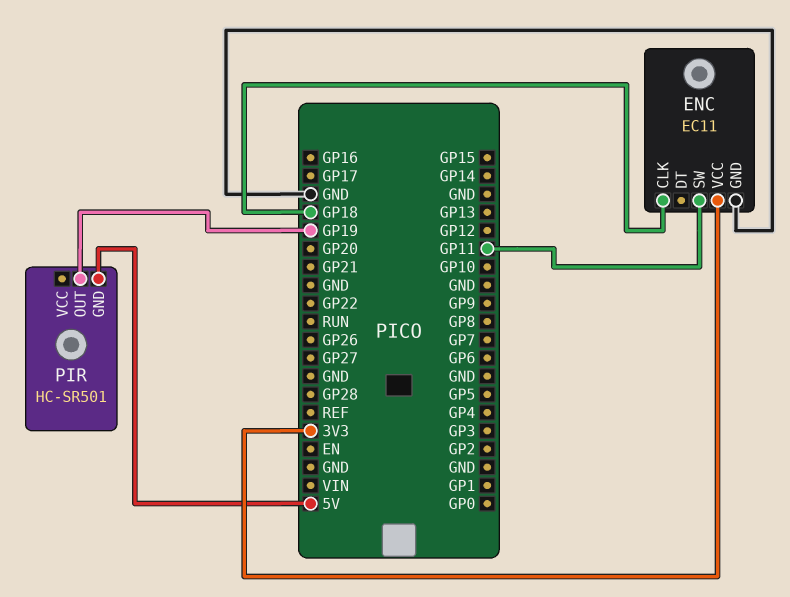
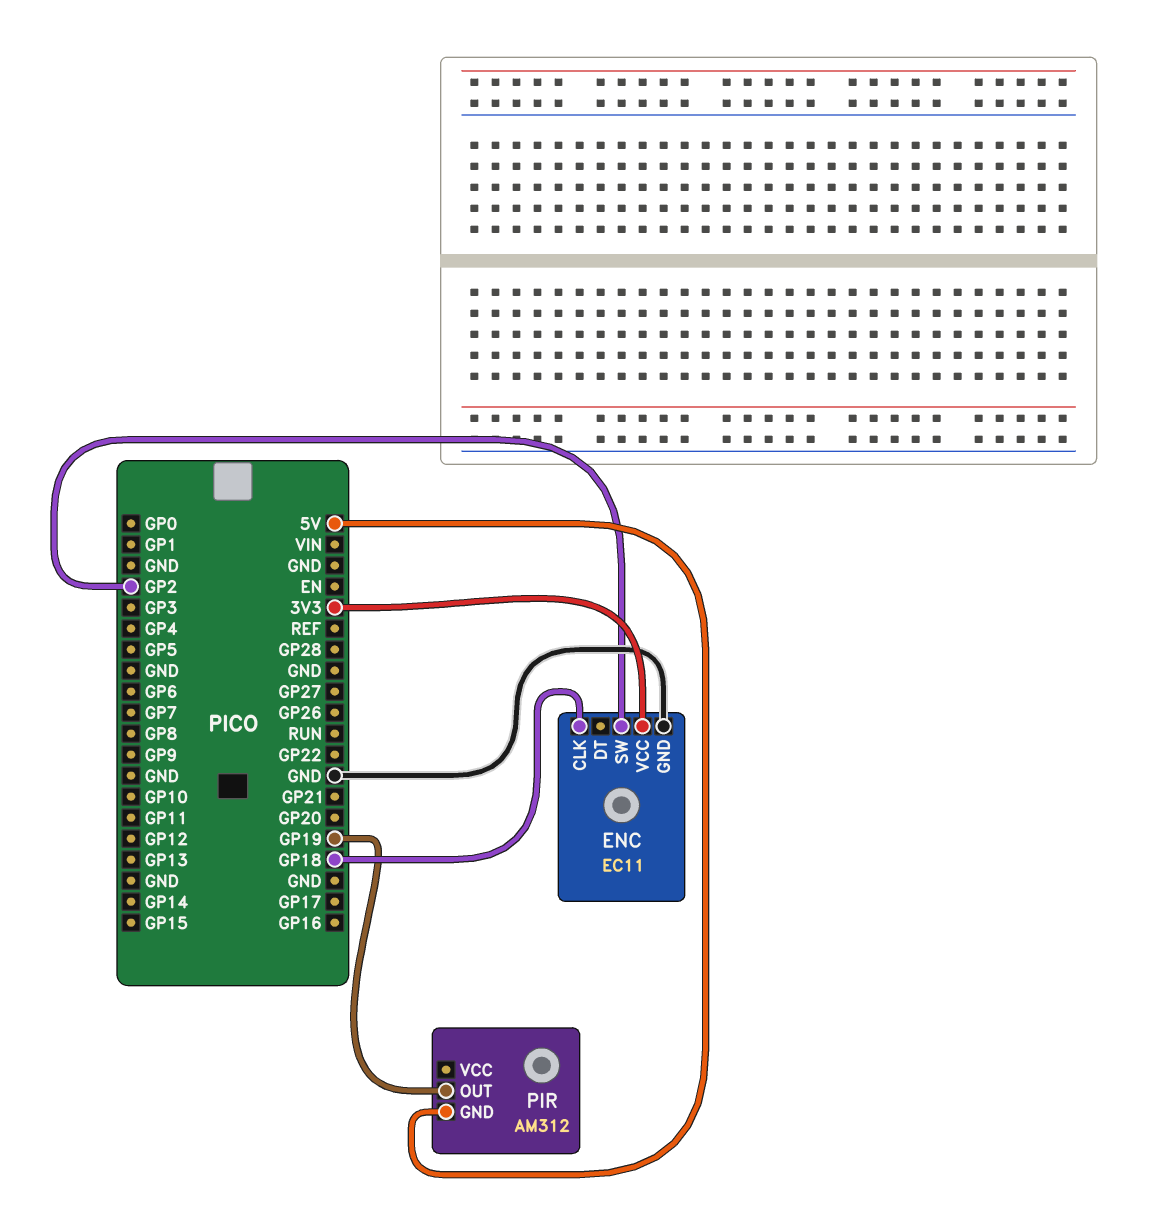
ENC pin SW: GP11 -> GP2
PIR: HC-SR501 -> AM312

